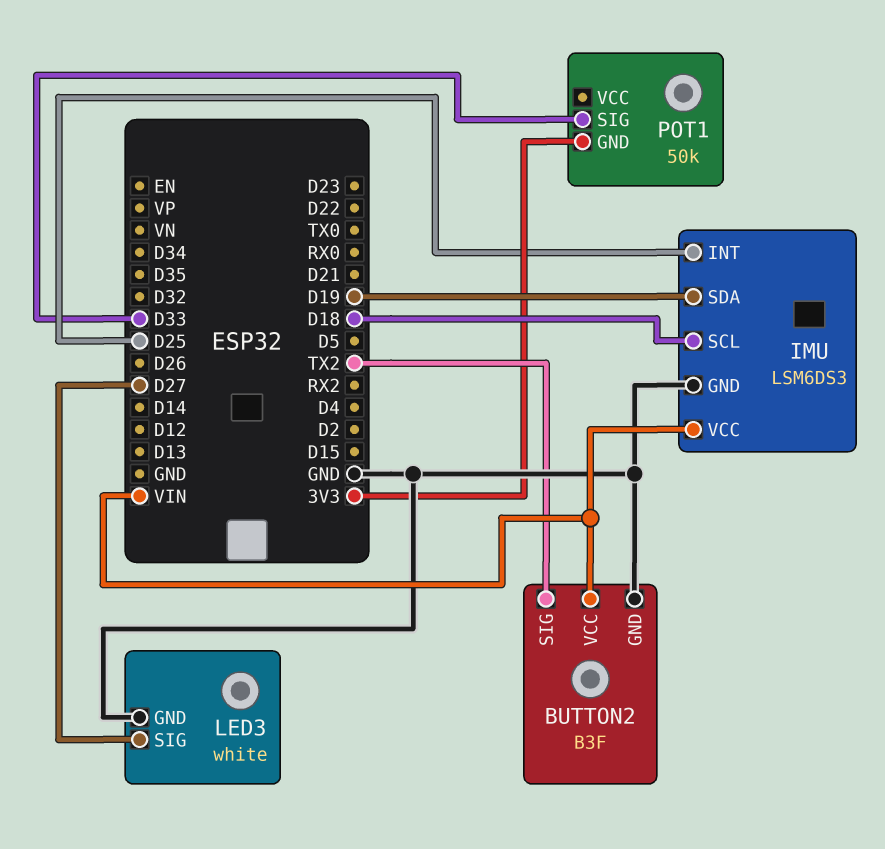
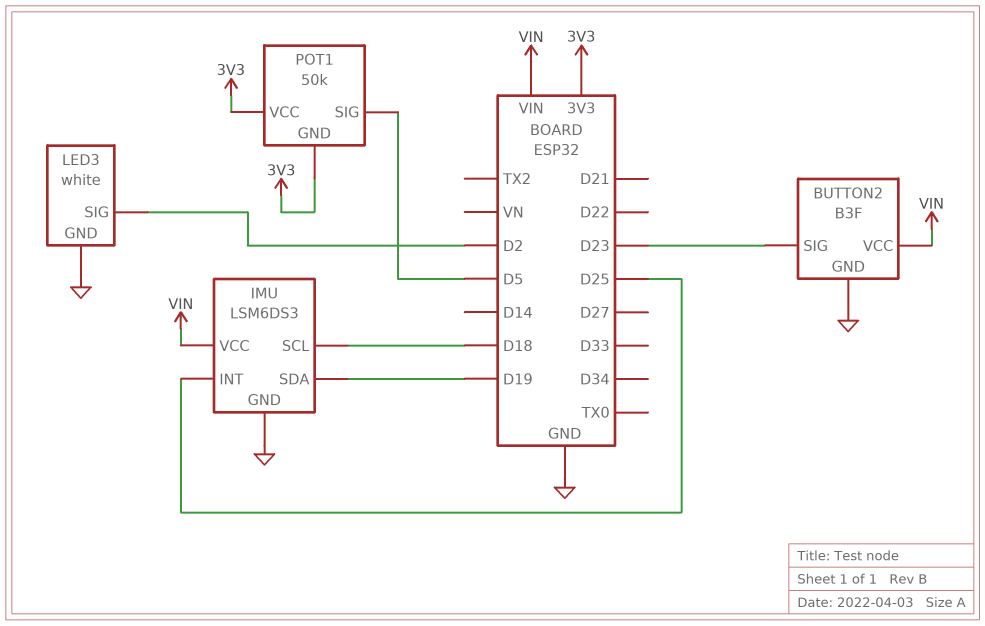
BUTTON2 pin SIG: TX2 -> D23
LED3 pin SIG: D27 -> D2
POT1 pin SIG: D33 -> D5
POT1 pin VCC: none -> 3V3

